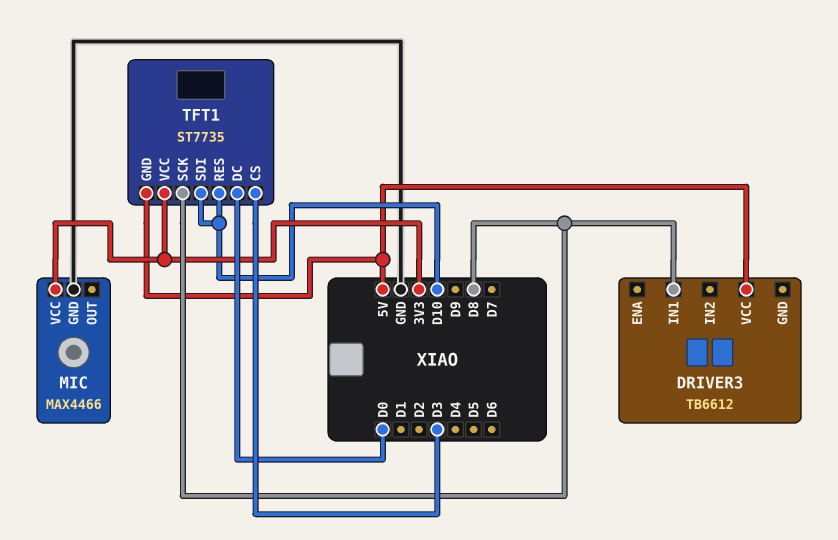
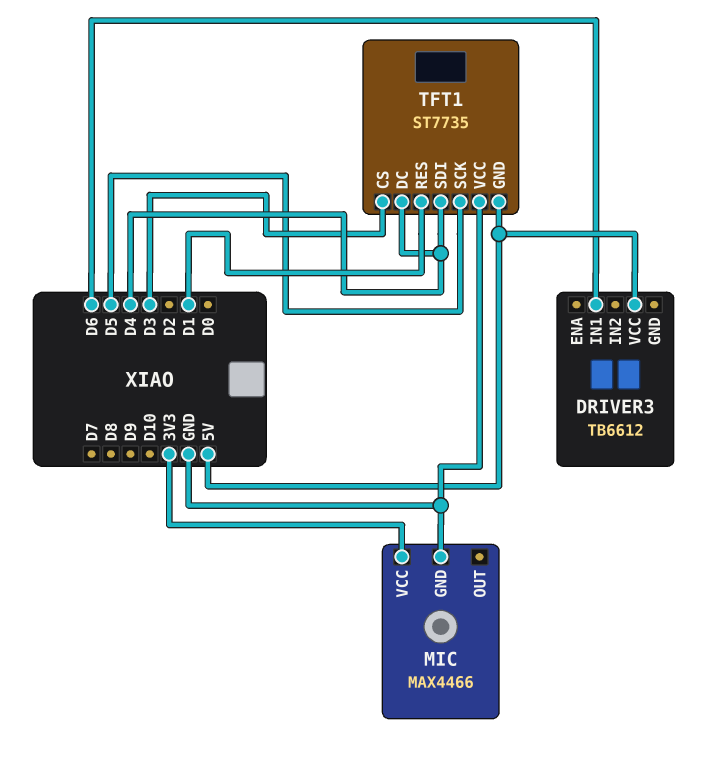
DRIVER3 pin IN1: D8 -> D6
TFT1 pin DC: D0 -> D4
TFT1 pin RES: D10 -> D1
TFT1 pin SCK: D8 -> D5
TFT1 pin SDI: D10 -> D4
TFT1 pin VCC: 3V3 -> GND

